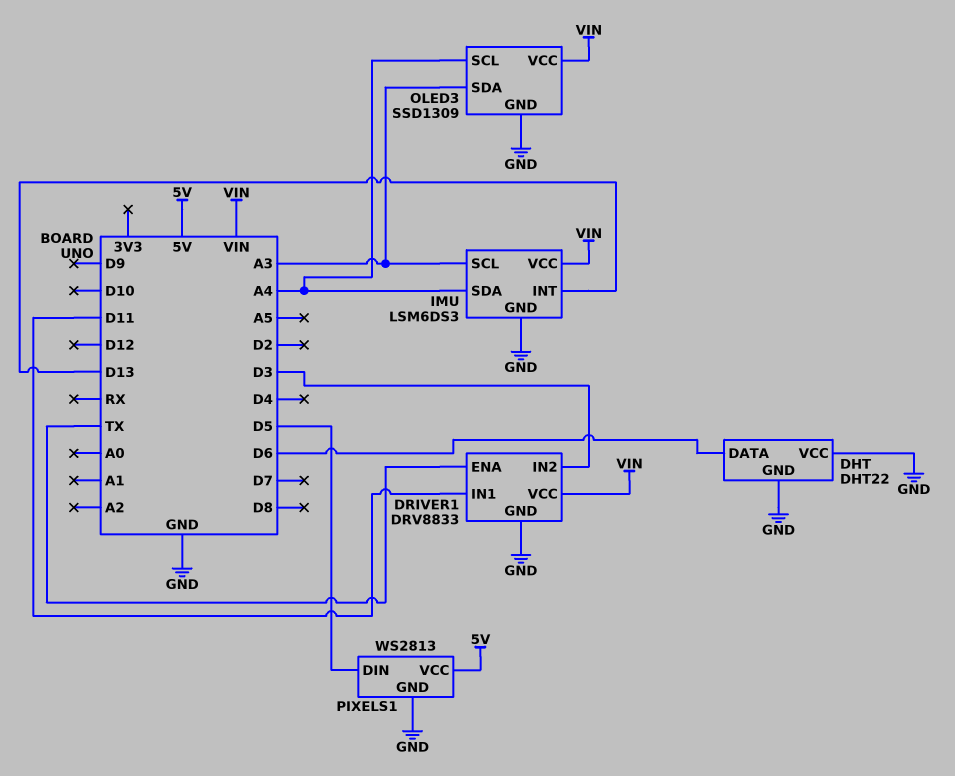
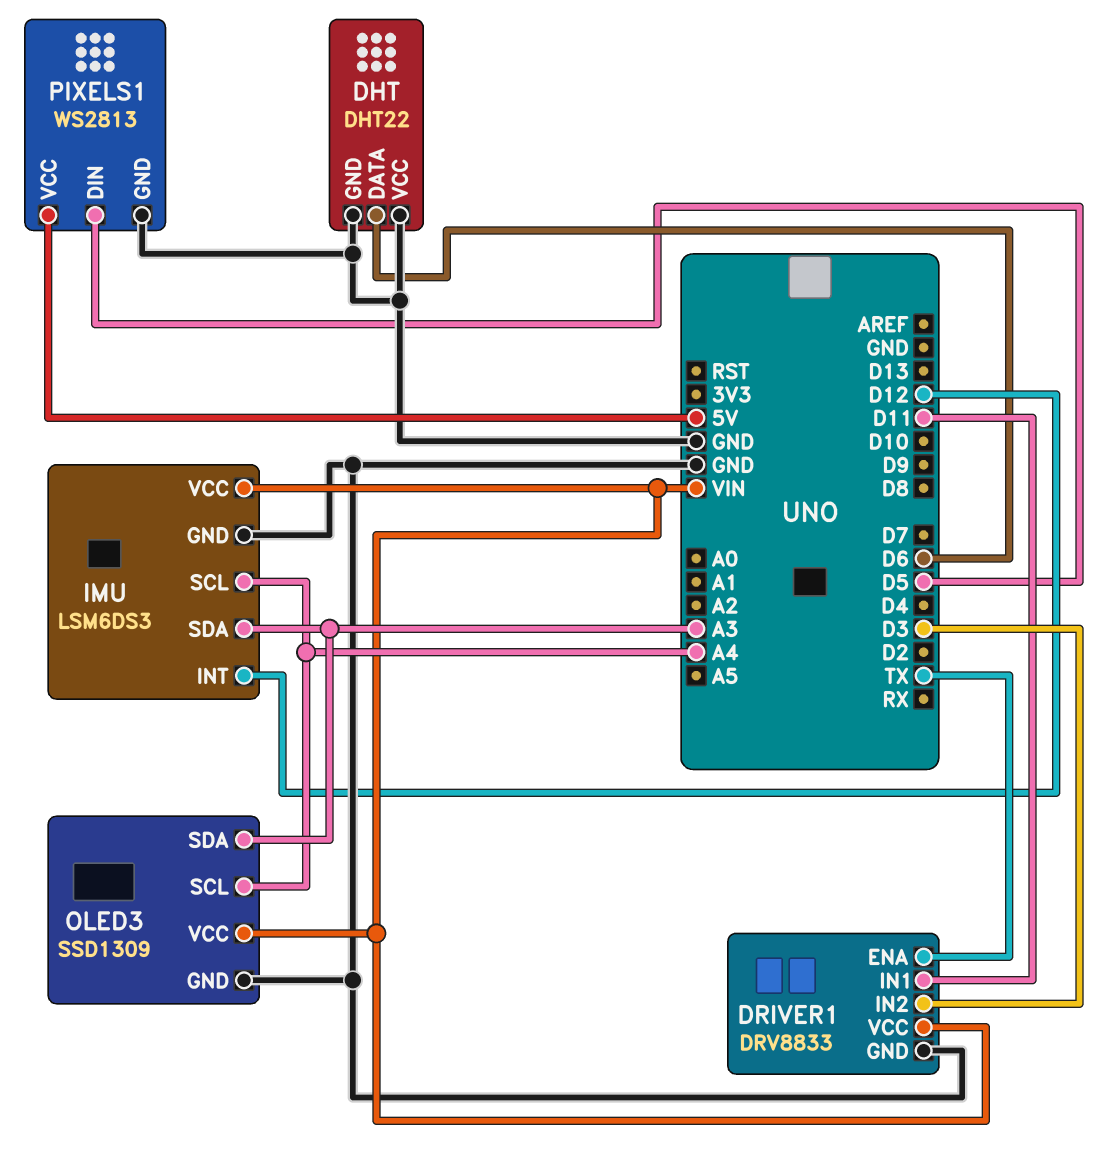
IMU pin INT: D13 -> D12
IMU pin SCL: A3 -> A4
IMU pin SDA: A4 -> A3

